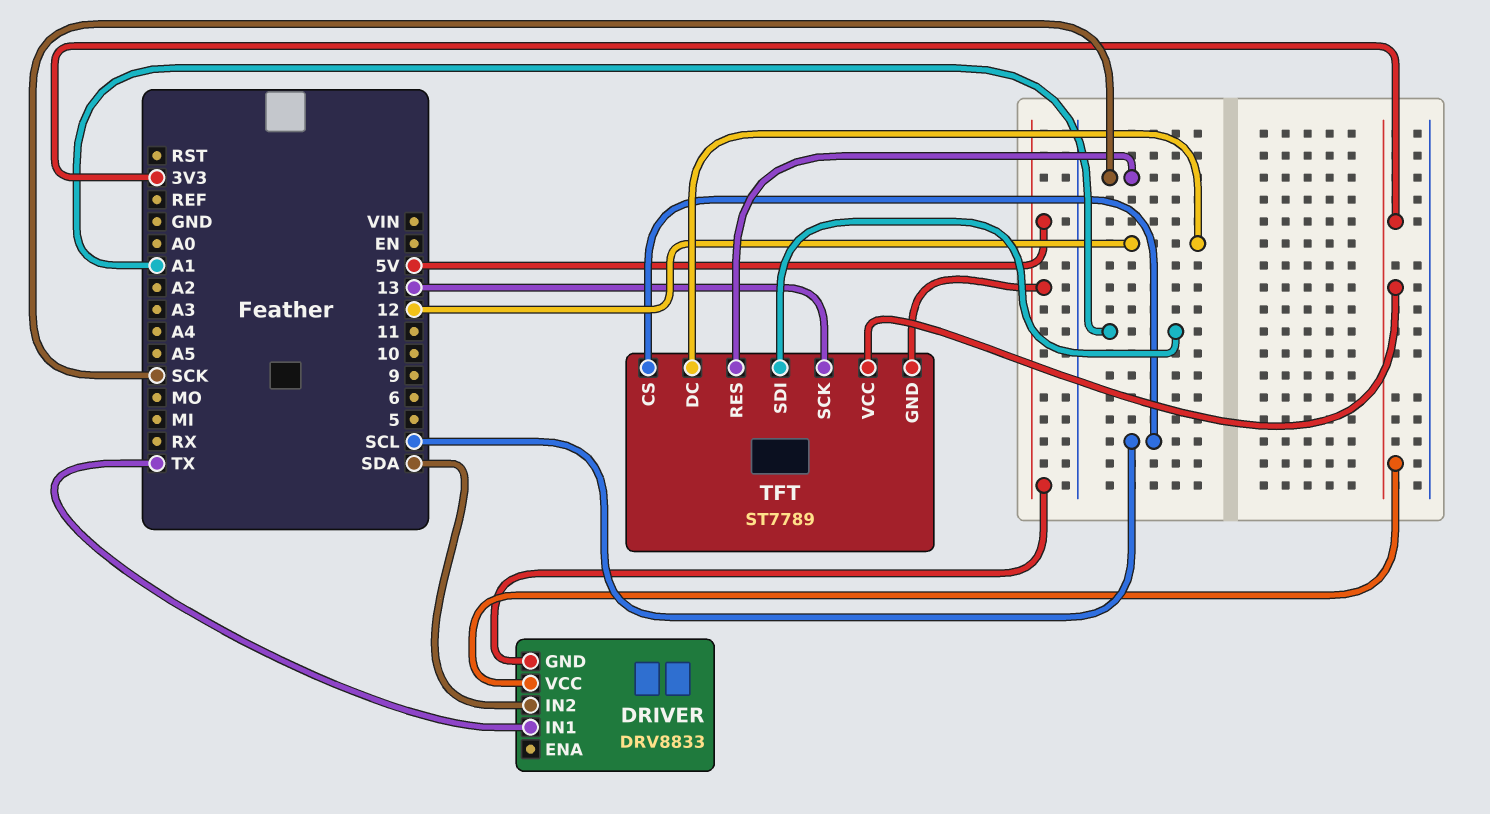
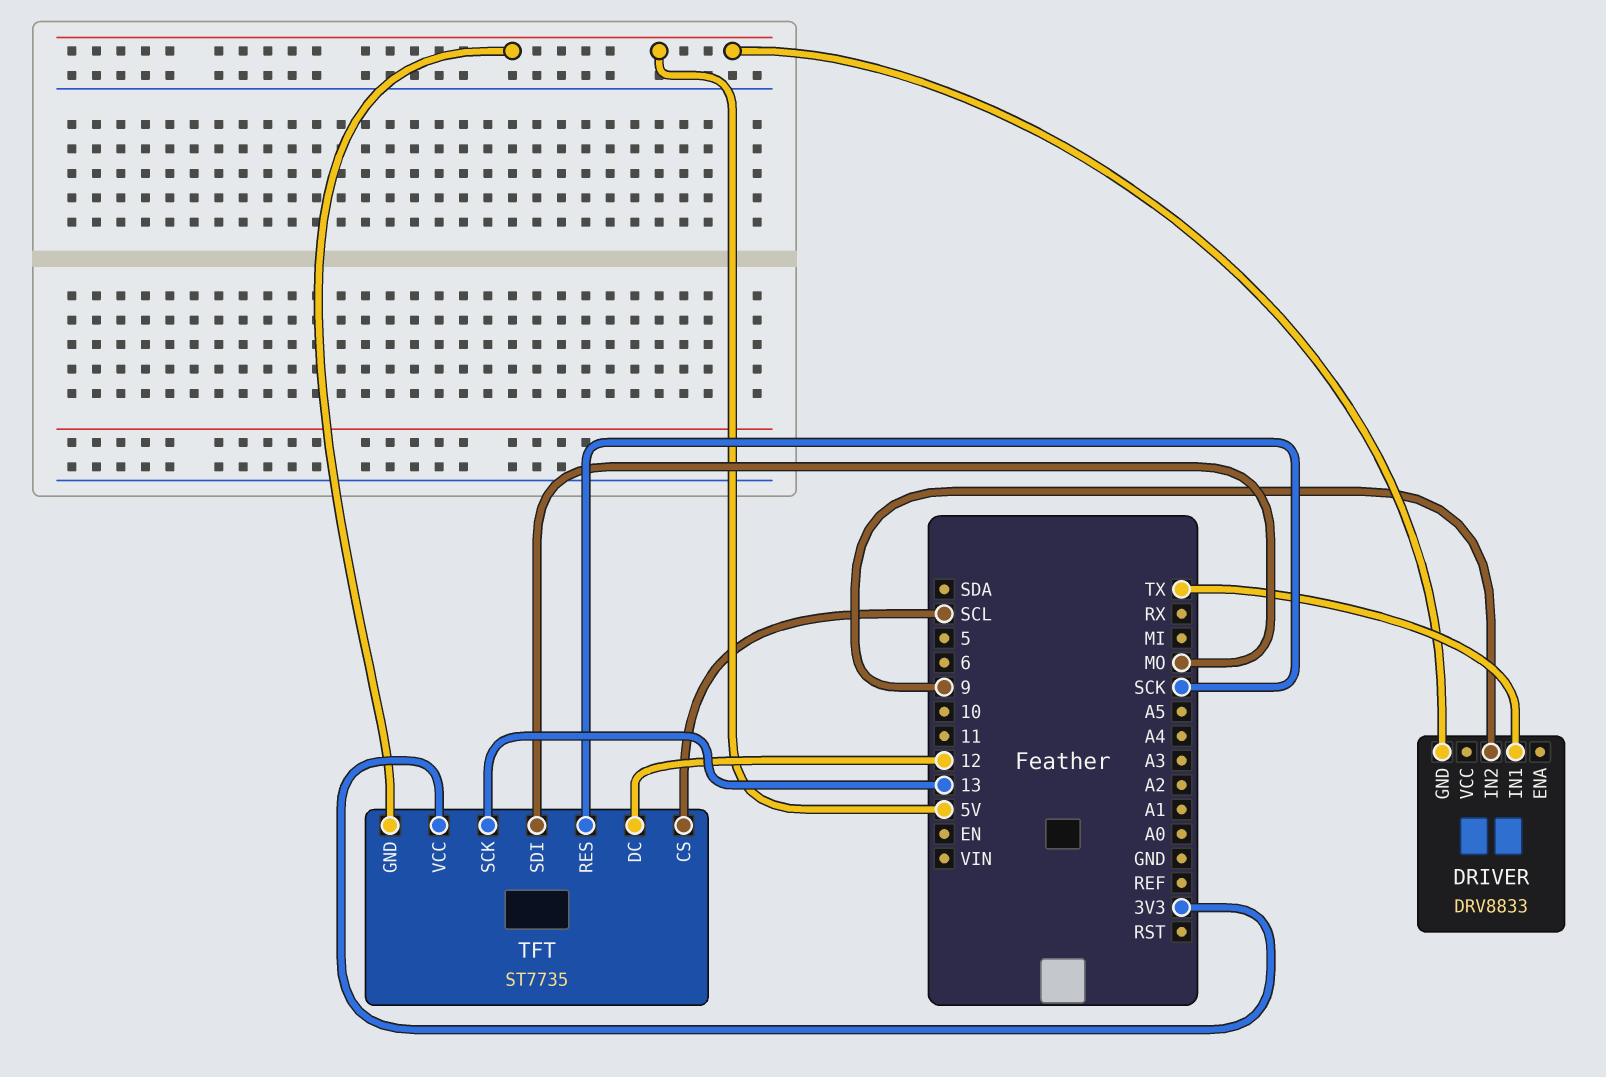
DRIVER pin IN2: SDA -> 9
DRIVER pin VCC: 3V3 -> none
TFT: ST7789 -> ST7735
TFT pin SDI: A1 -> MO

